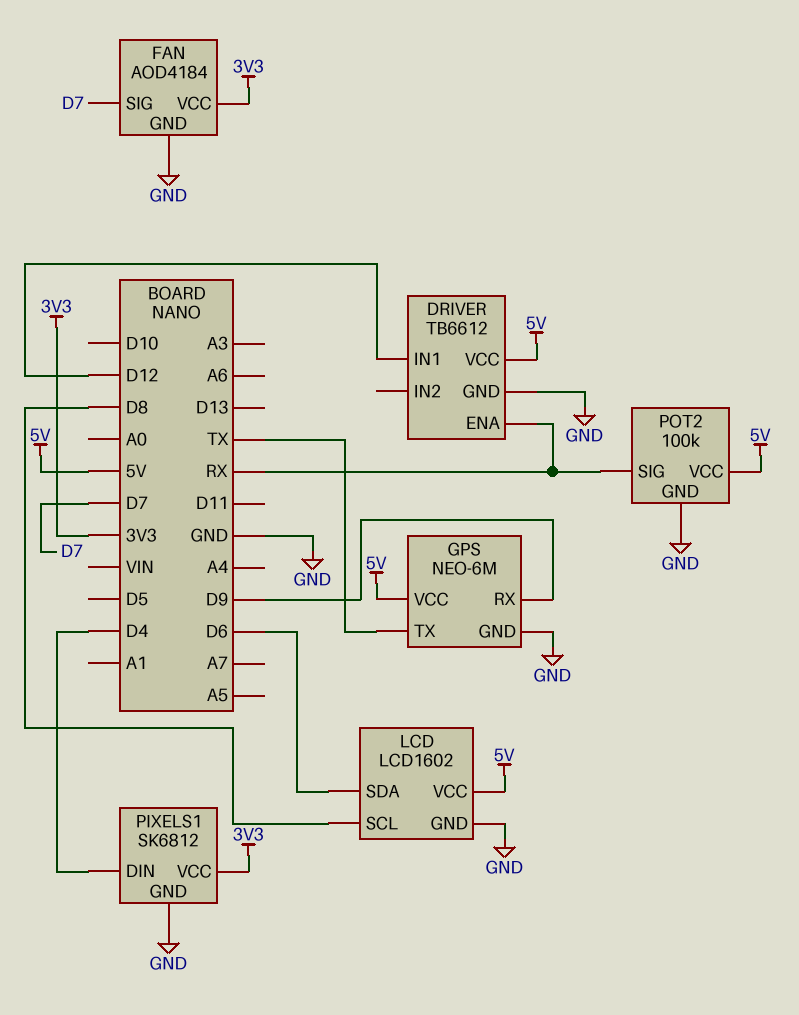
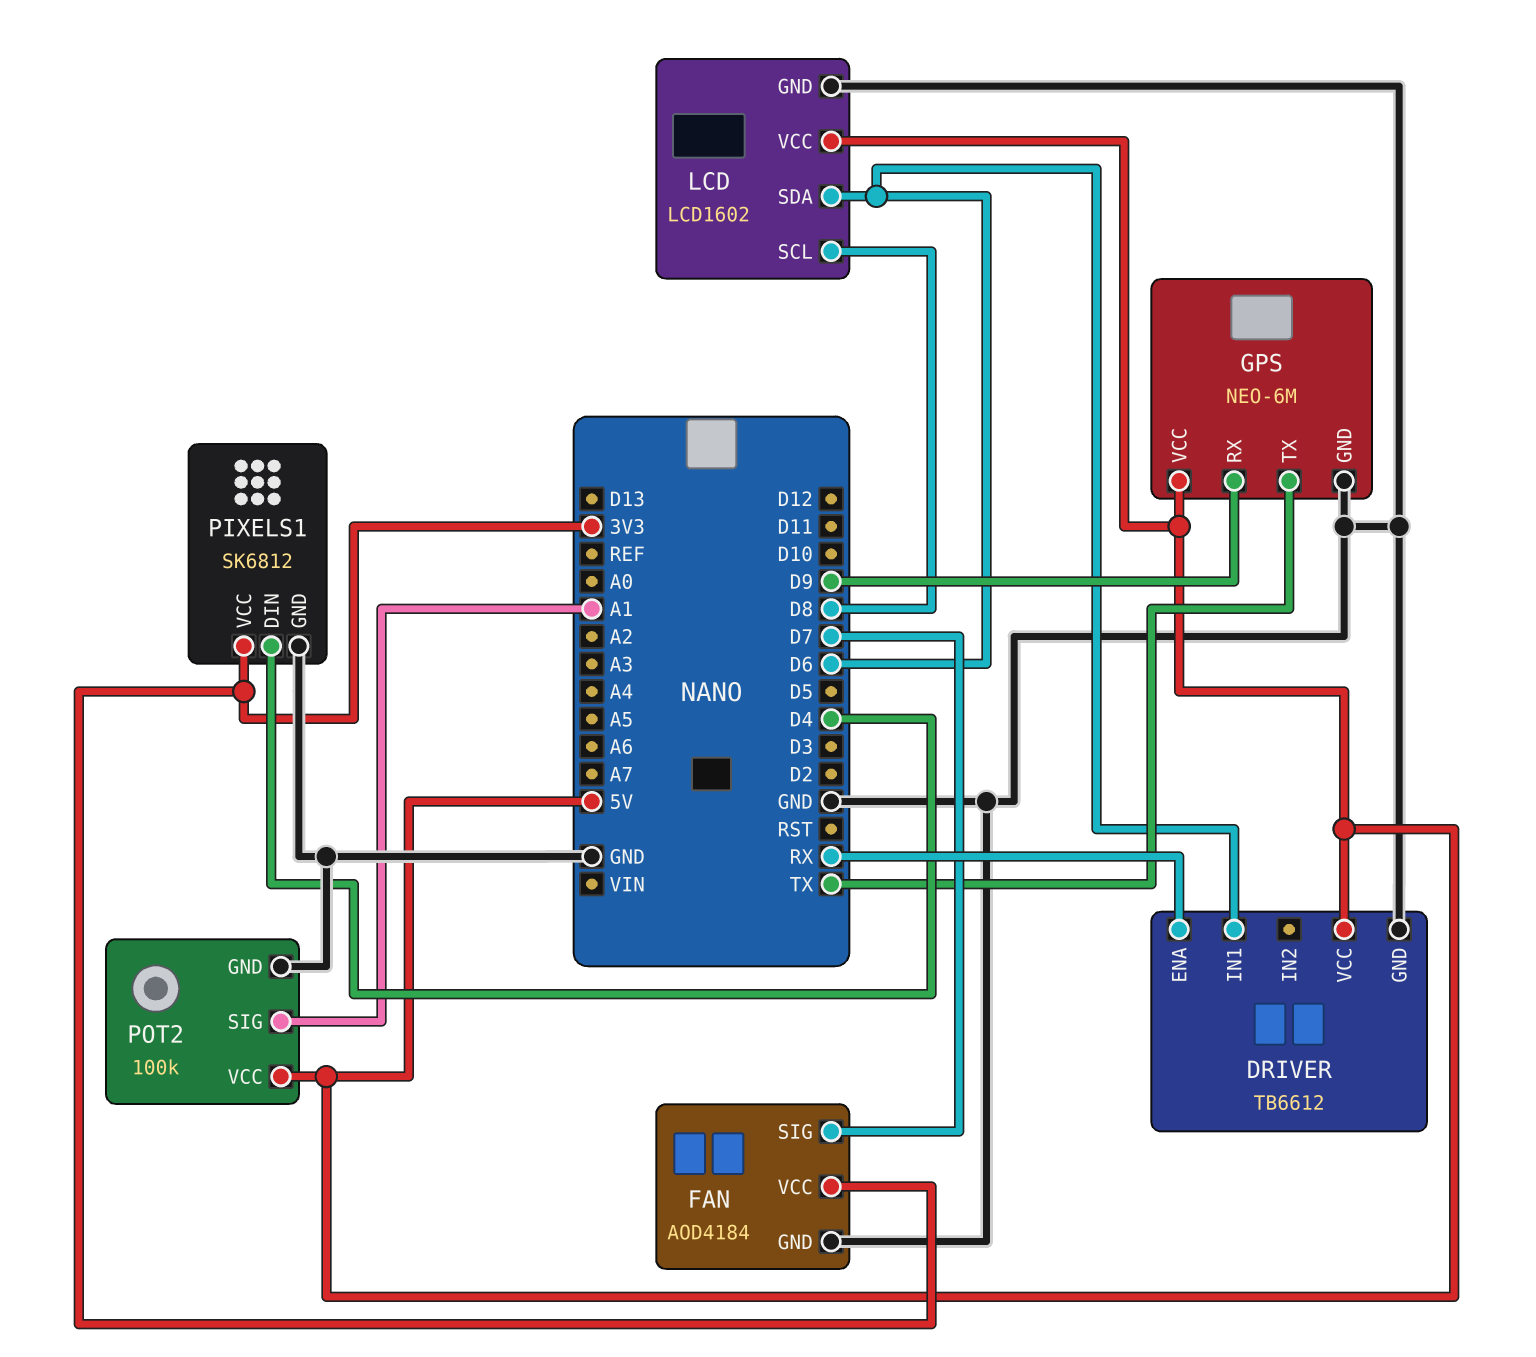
DRIVER pin IN1: D12 -> D6
POT2 pin SIG: RX -> A1

